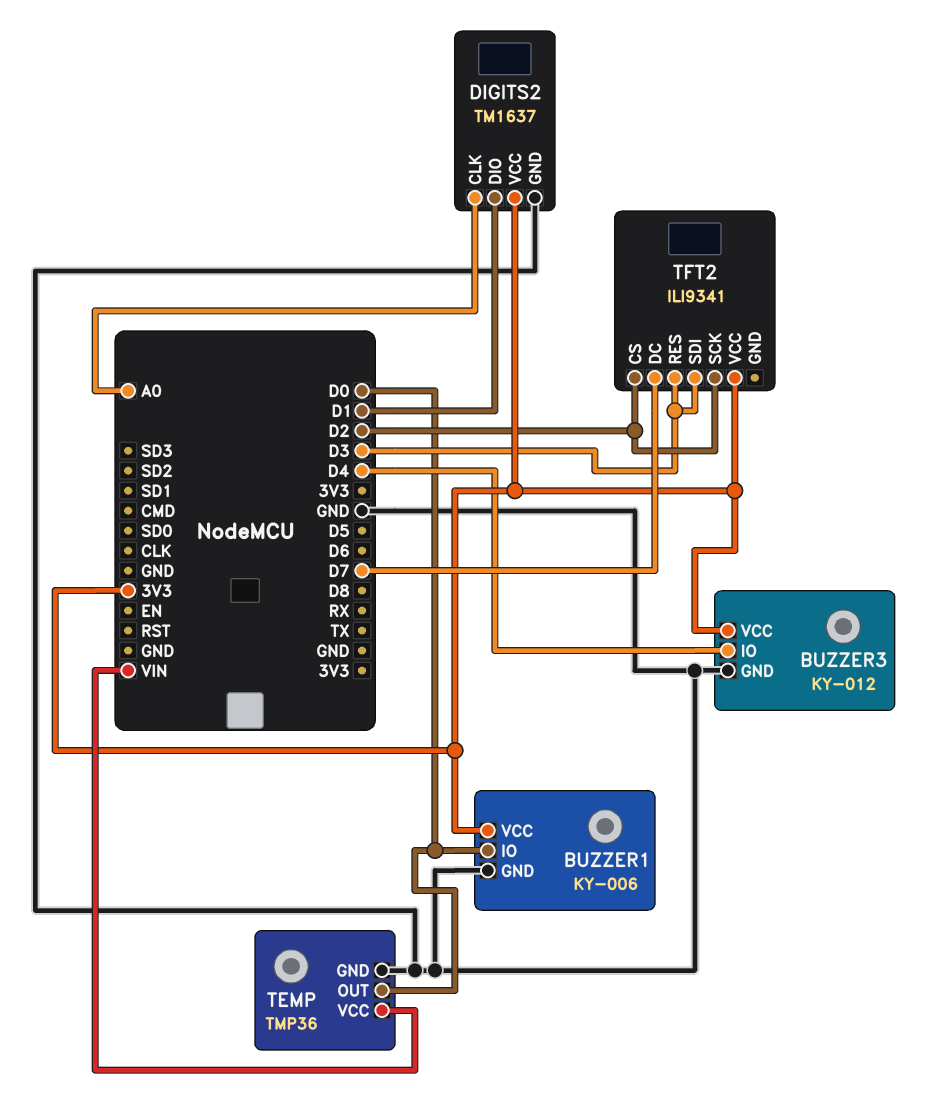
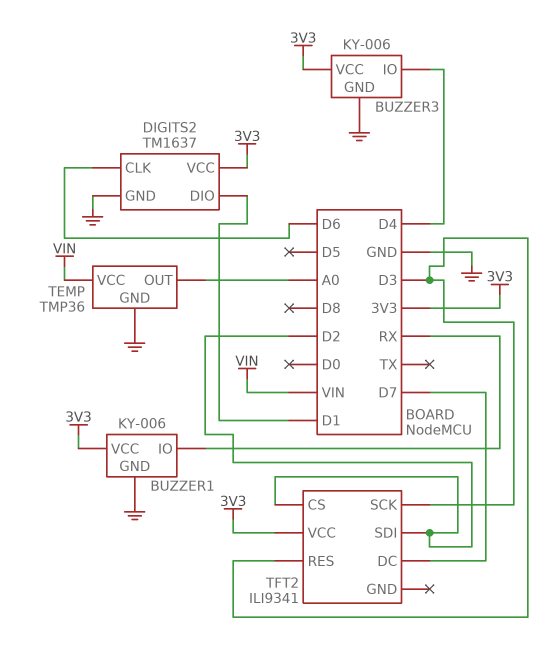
BUZZER1 pin IO: D0 -> RX
BUZZER3: KY-012 -> KY-006
DIGITS2 pin CLK: A0 -> D6
TEMP pin OUT: D0 -> A0
TFT2 pin SCK: D2 -> D3
TFT2 pin SDI: D3 -> D2

